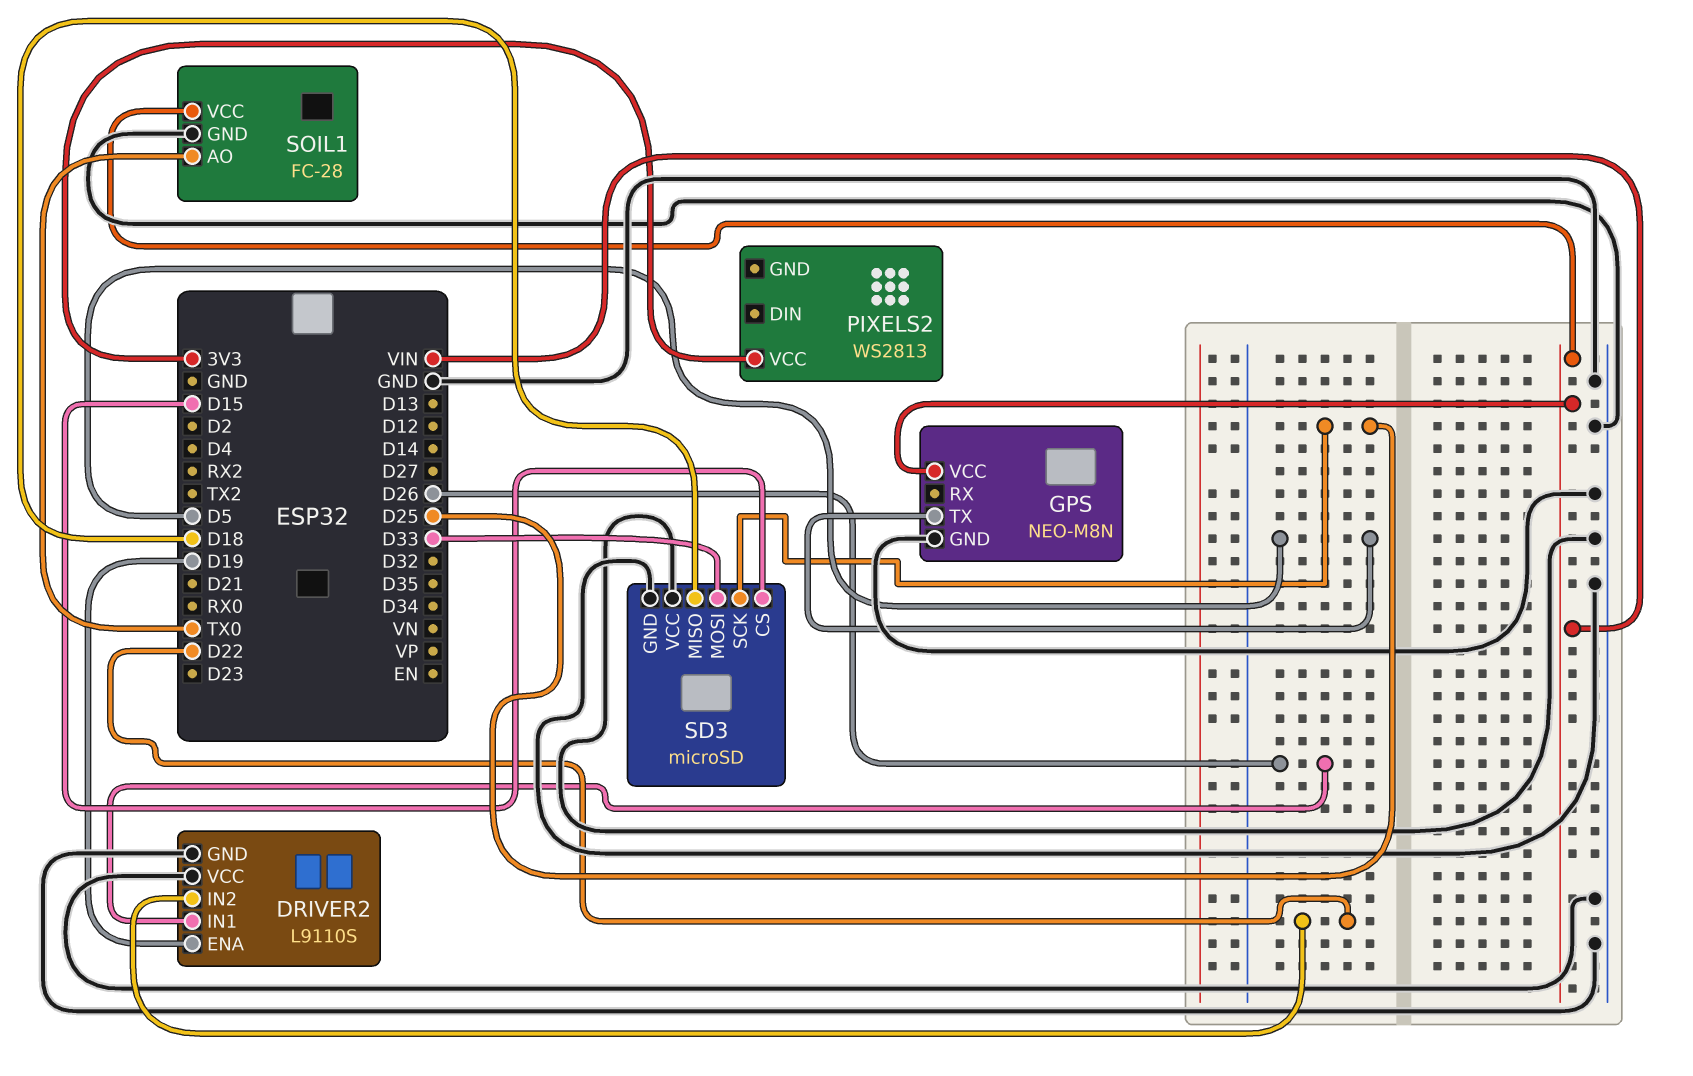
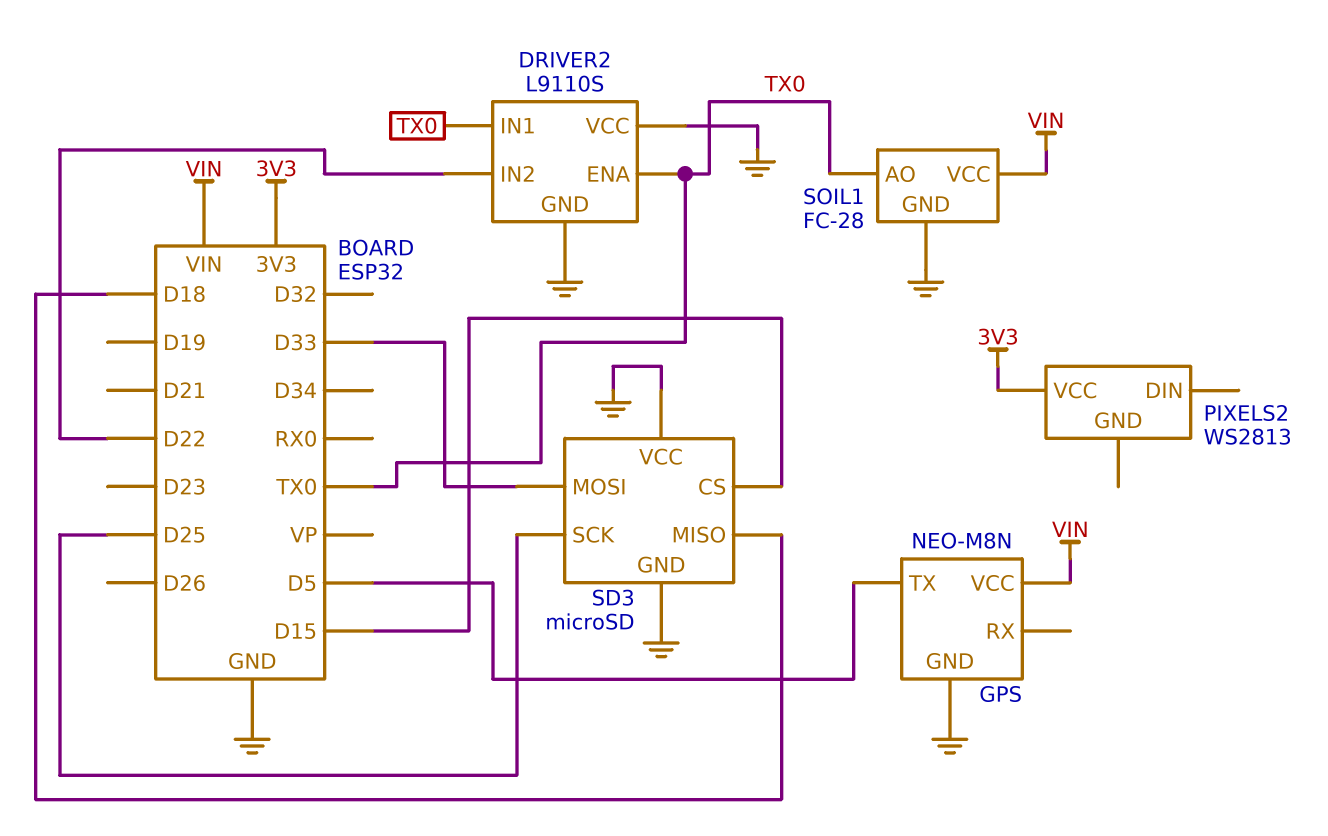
DRIVER2 pin ENA: D19 -> TX0
DRIVER2 pin IN1: D26 -> TX0

